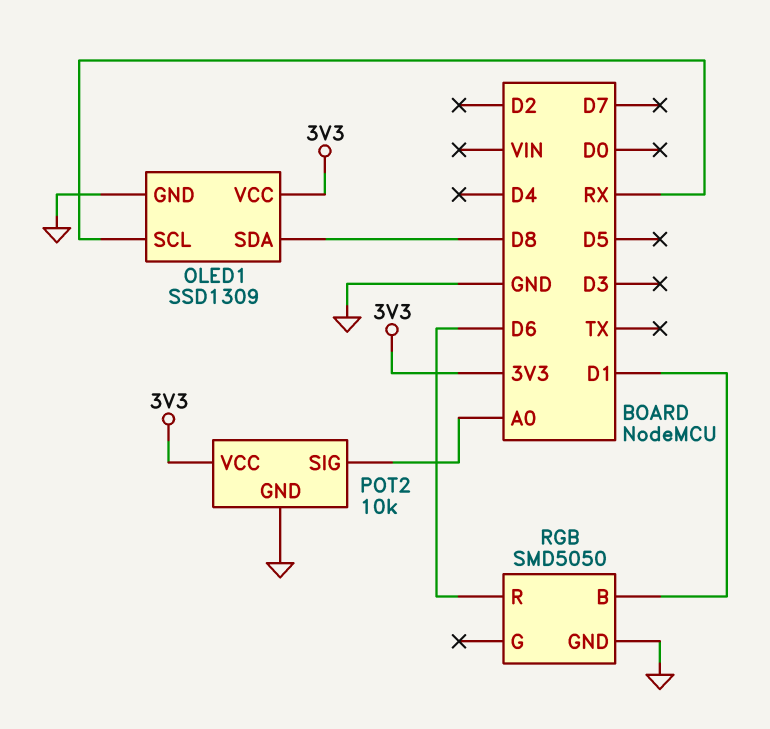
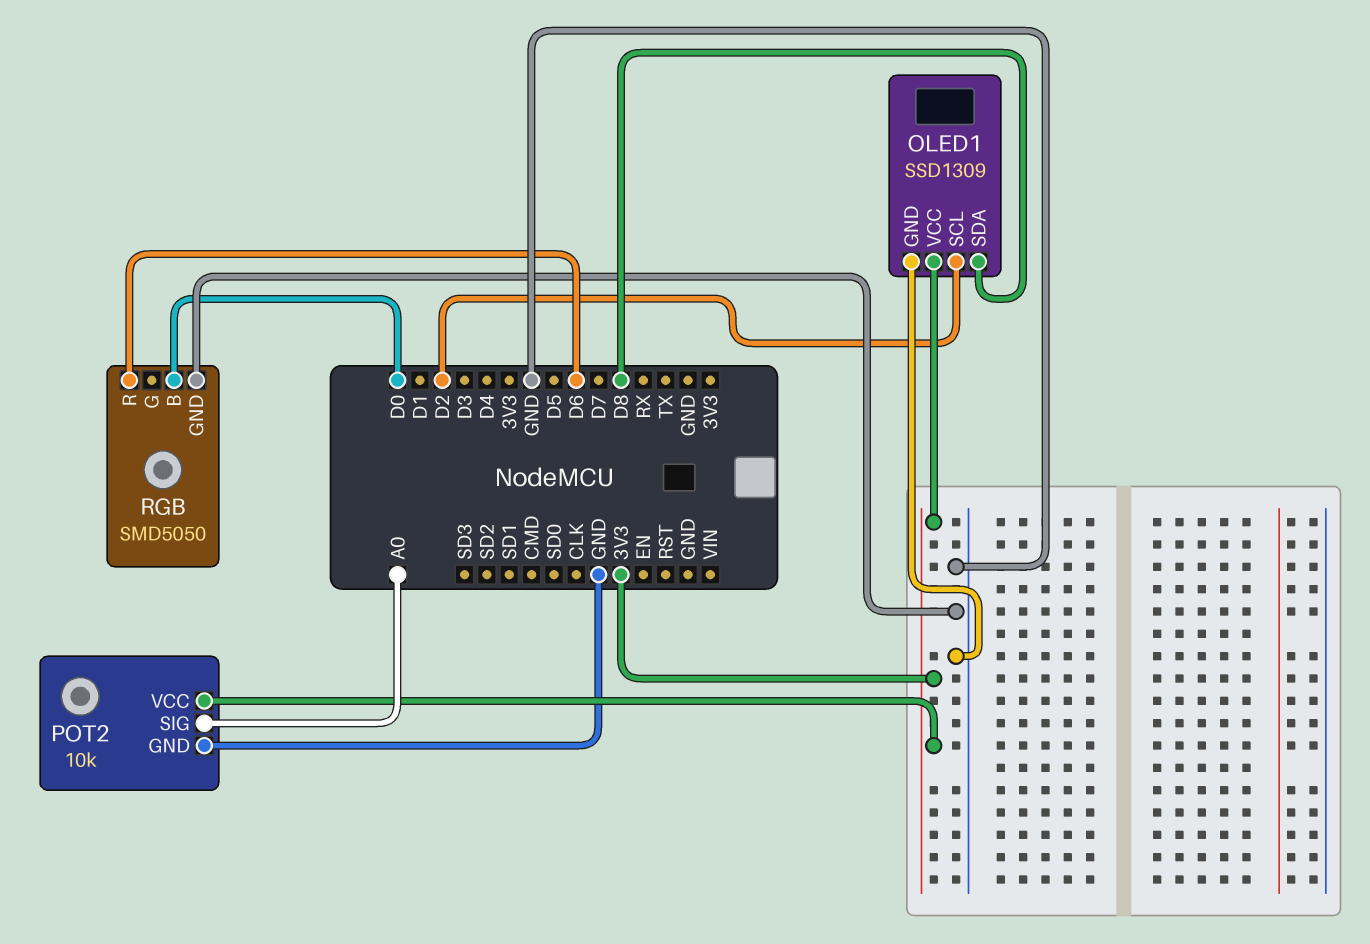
OLED1 pin SCL: RX -> D2
RGB pin B: D1 -> D0

